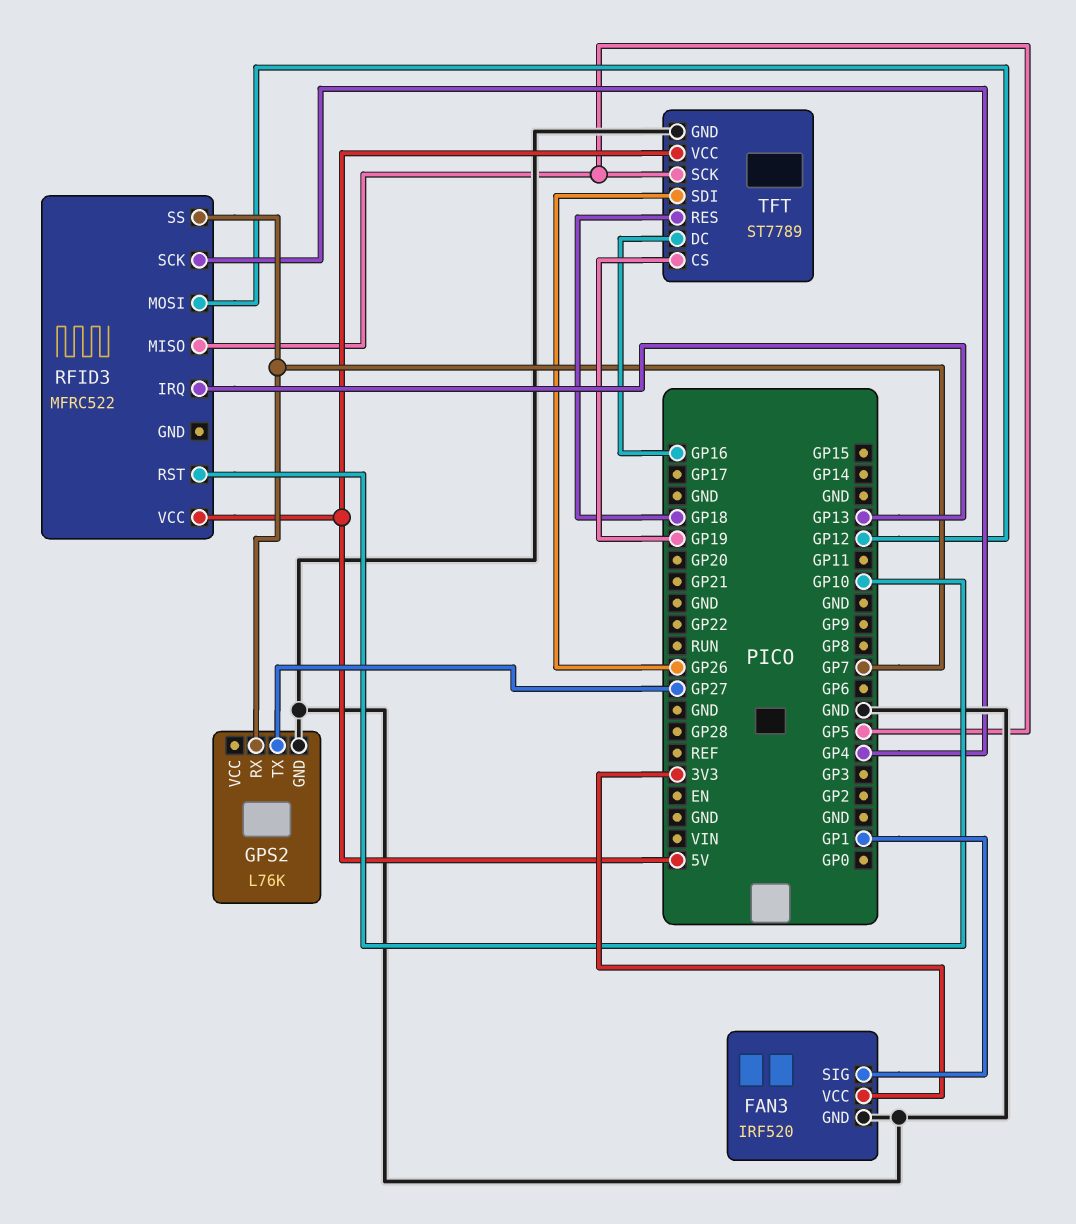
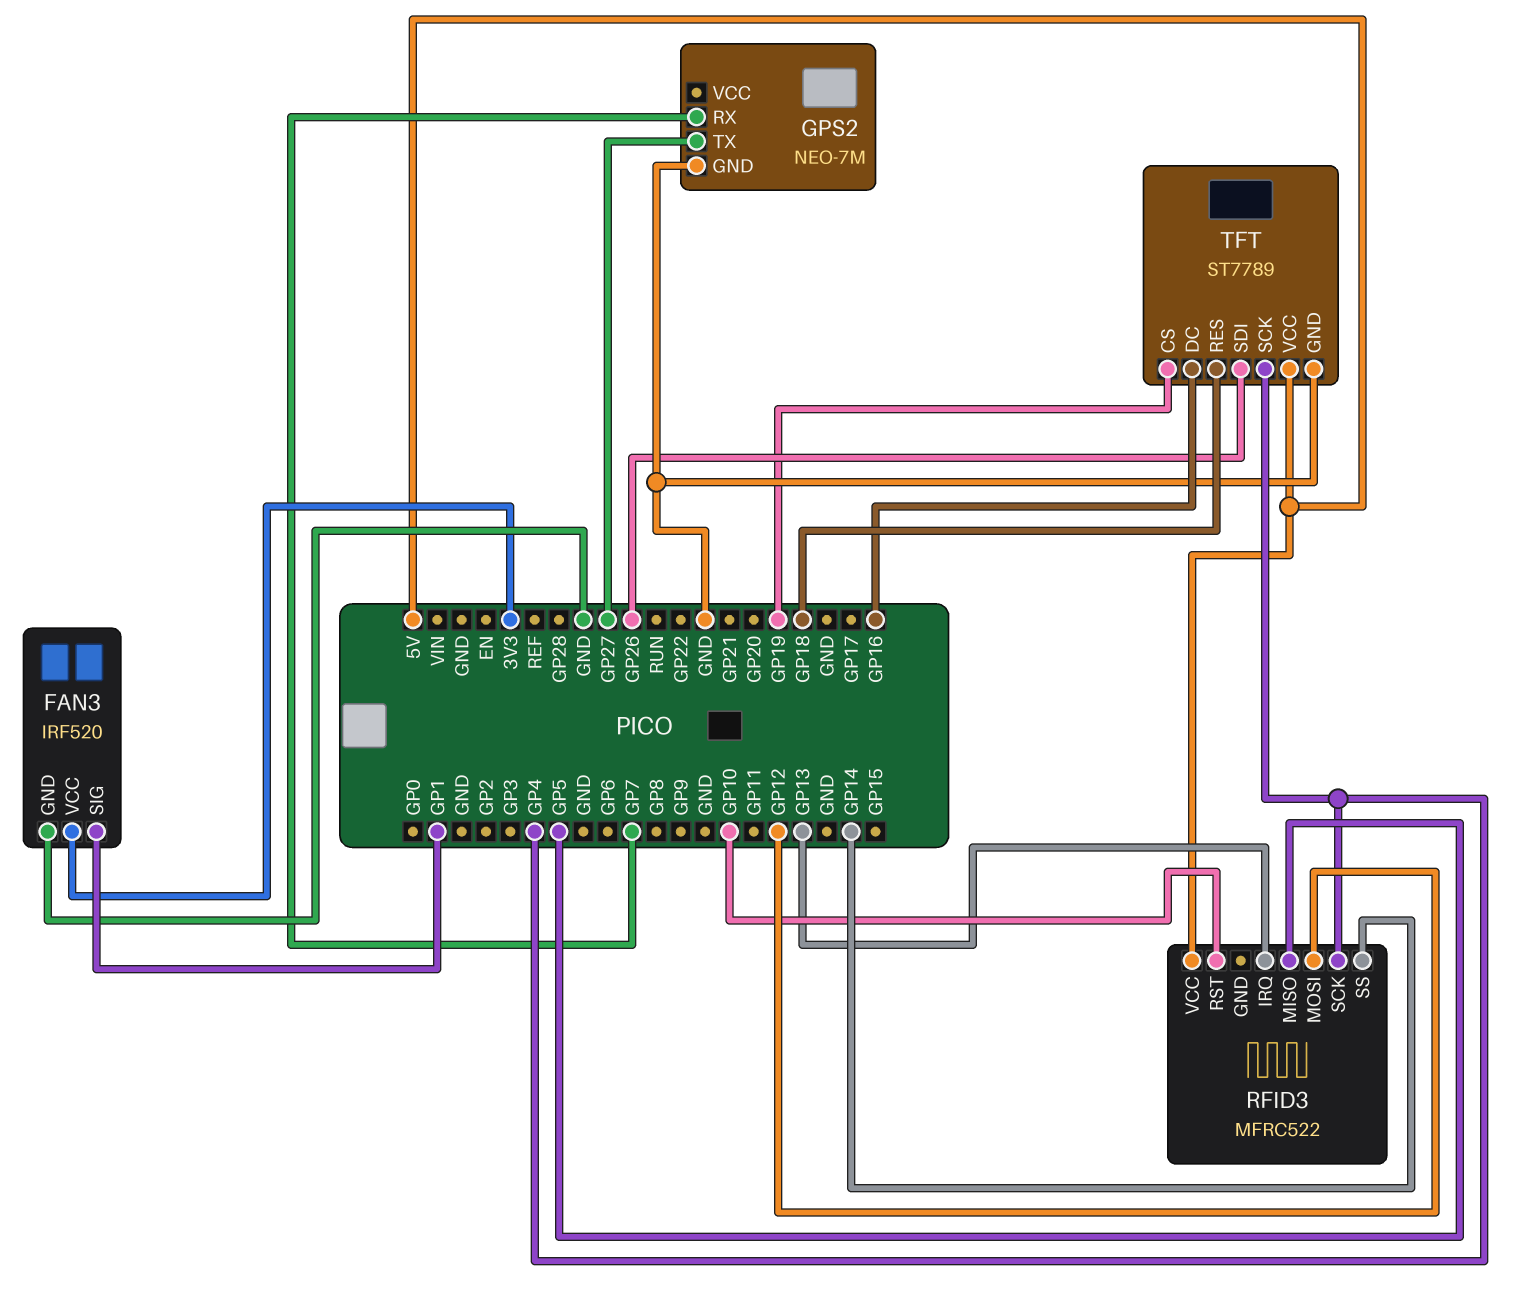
GPS2: L76K -> NEO-7M
RFID3 pin SS: GP7 -> GP14
TFT pin SCK: GP5 -> GP4

